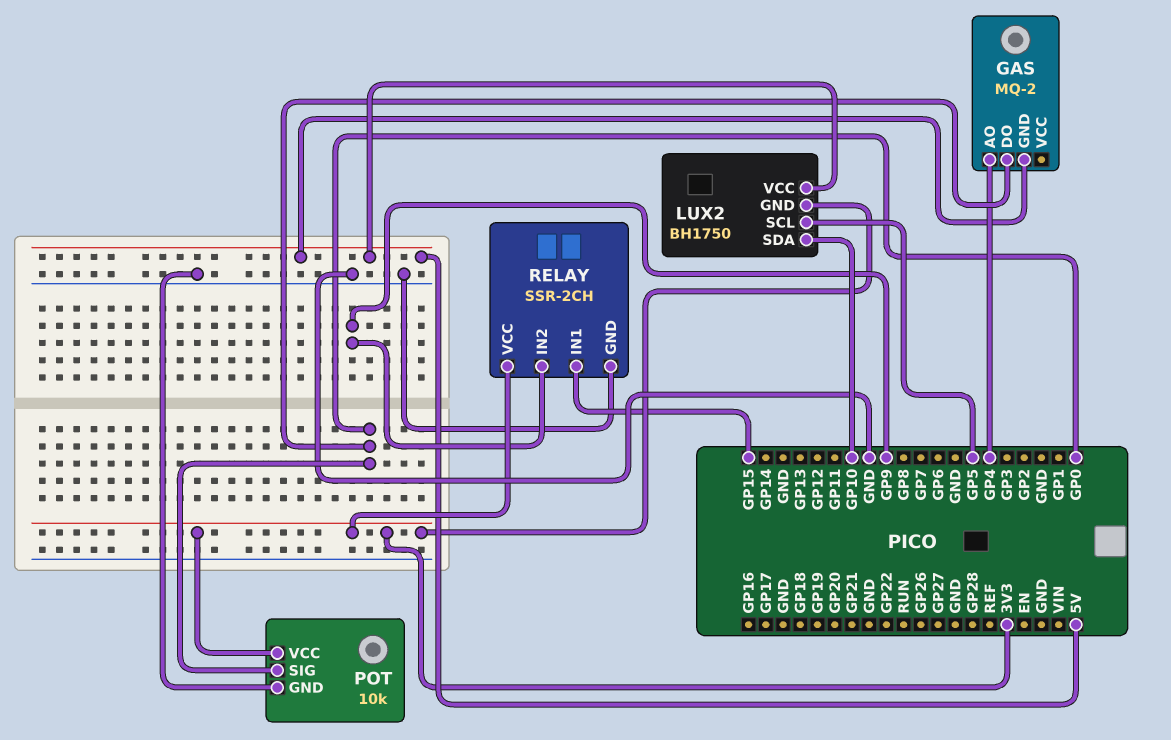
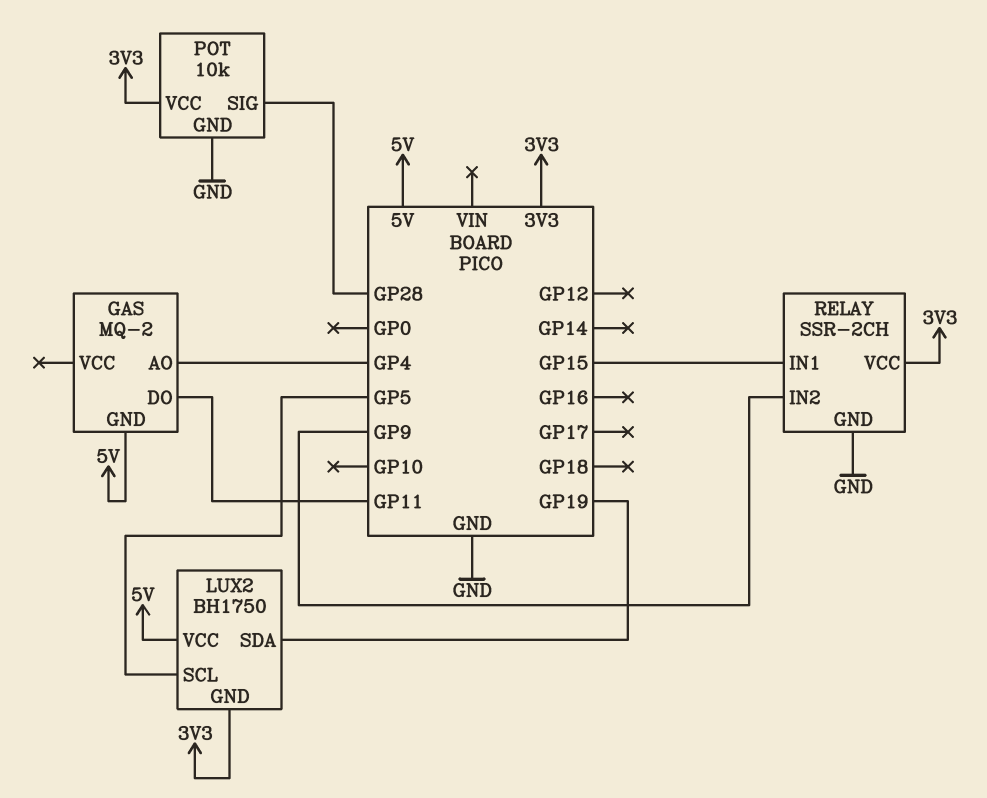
GAS pin DO: GP0 -> GP11
LUX2 pin SDA: GP10 -> GP19
POT pin SIG: GP0 -> GP28

